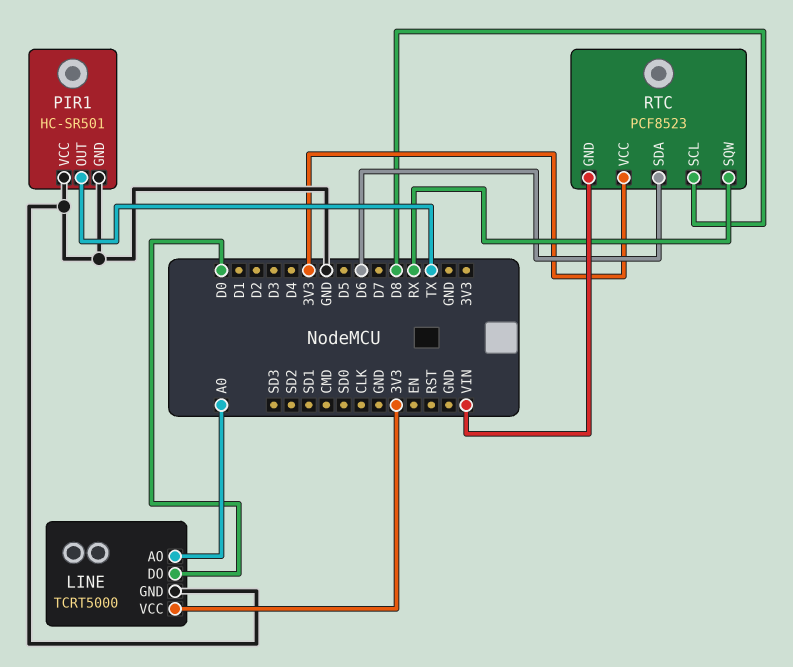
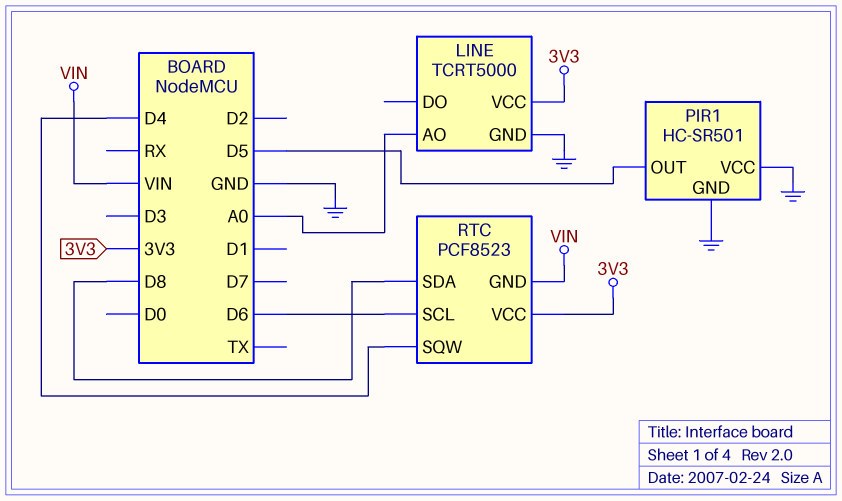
LINE pin DO: D0 -> none
PIR1 pin OUT: TX -> D5
RTC pin SCL: D8 -> D6
RTC pin SDA: D6 -> D8
RTC pin SQW: RX -> D4

